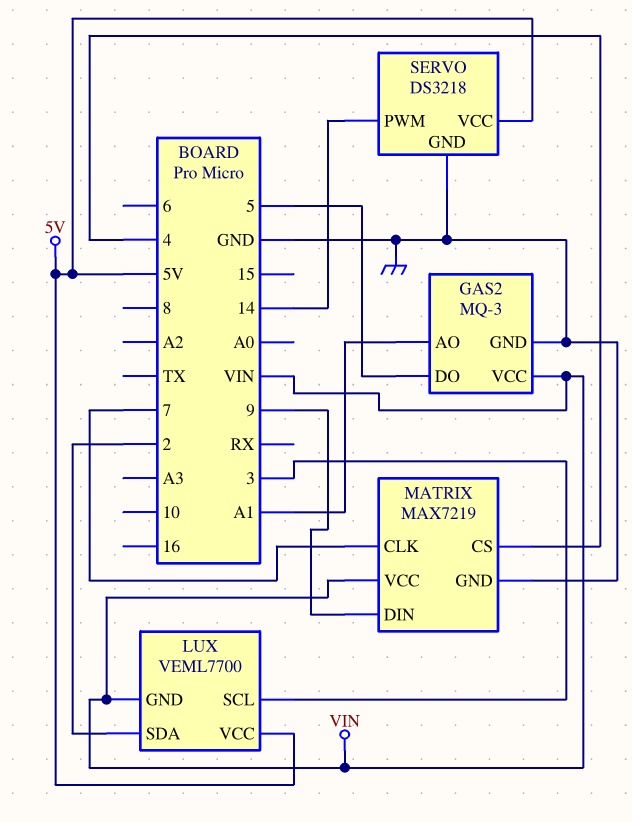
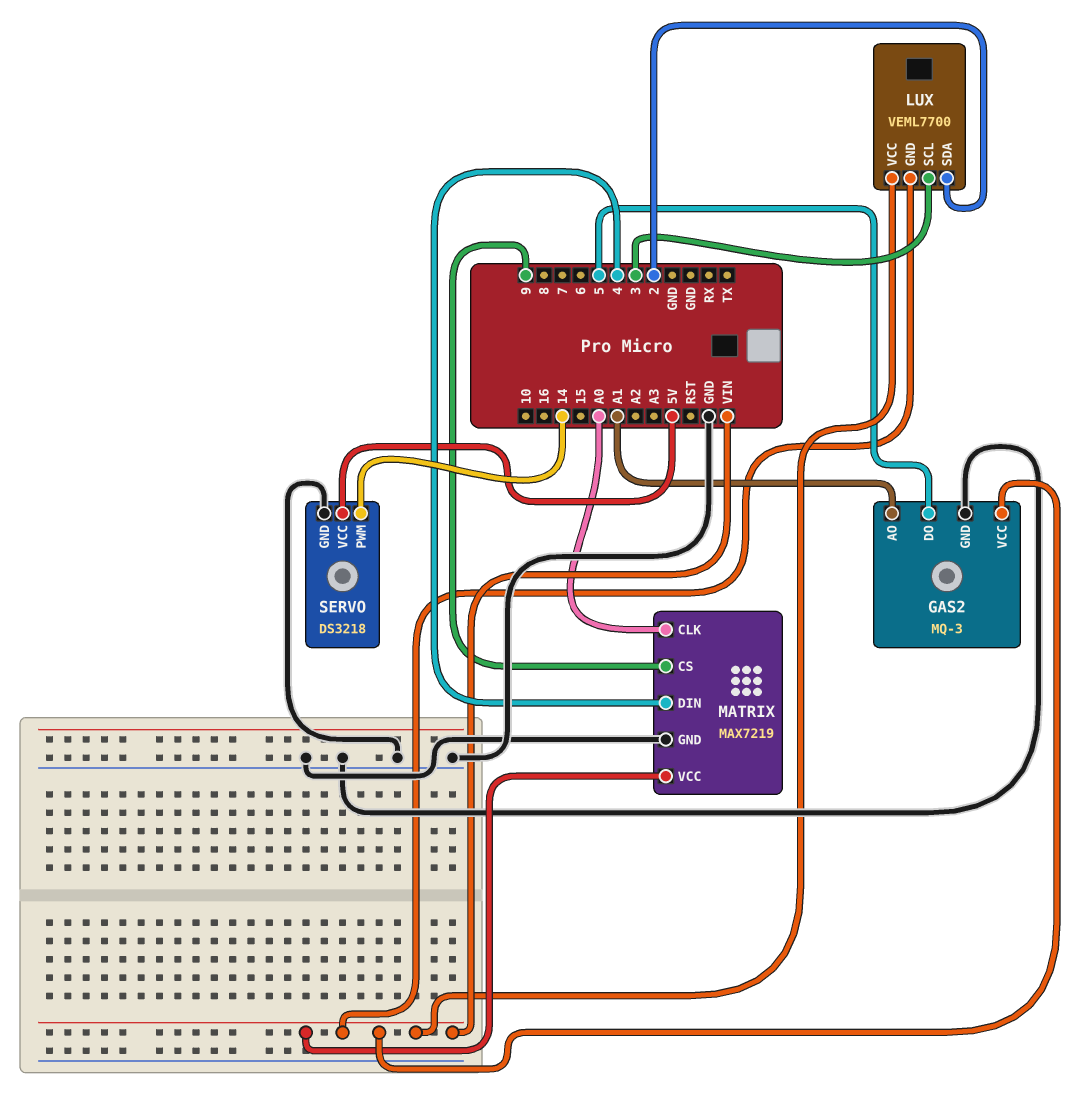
LUX pin VCC: 5V -> VIN
MATRIX pin CLK: 7 -> A0
MATRIX pin CS: 4 -> 9
MATRIX pin DIN: 9 -> 4

